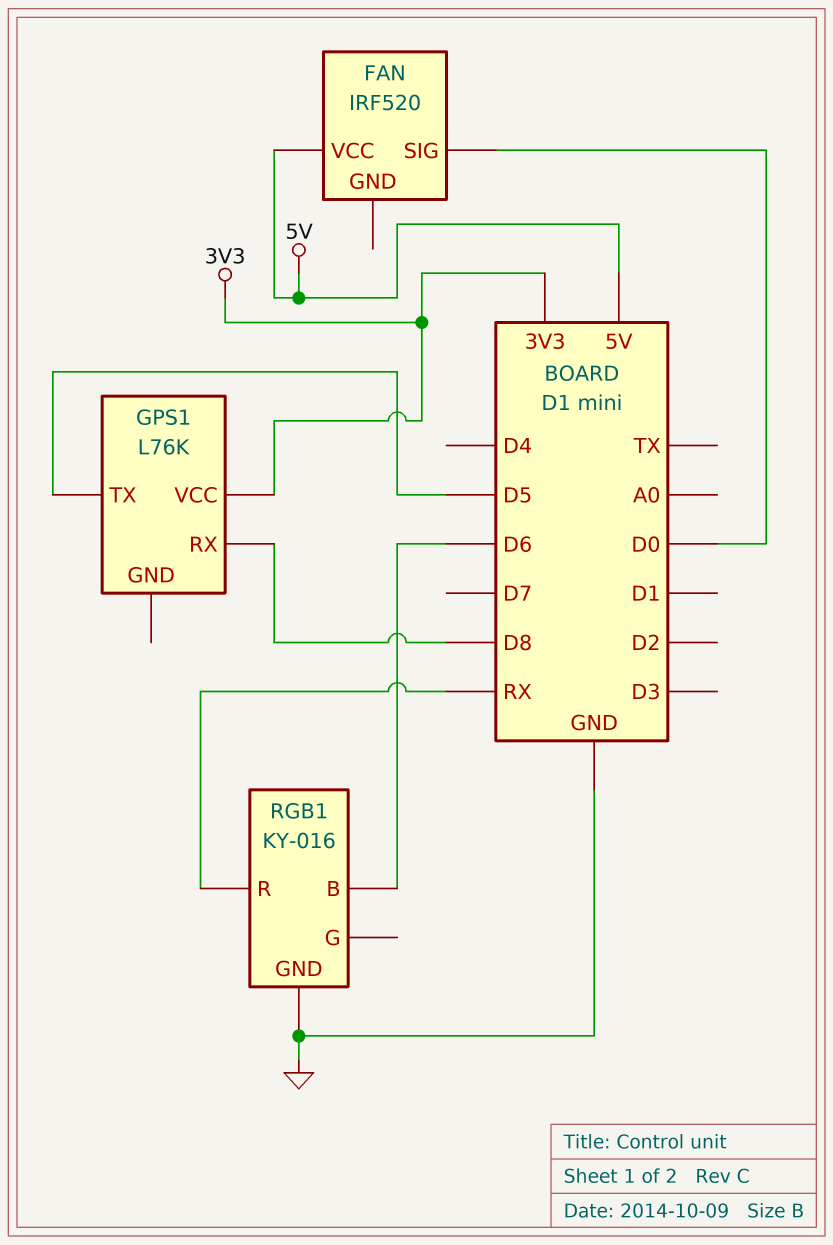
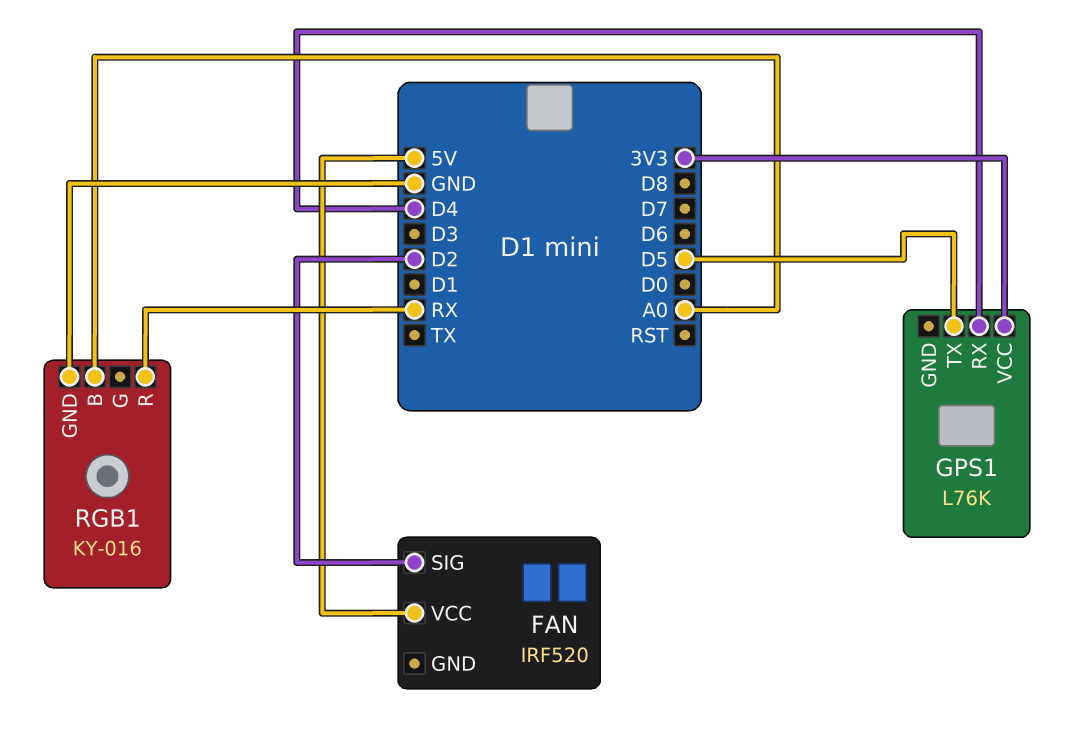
FAN pin SIG: D0 -> D2
GPS1 pin RX: D8 -> D4
RGB1 pin B: D6 -> A0

